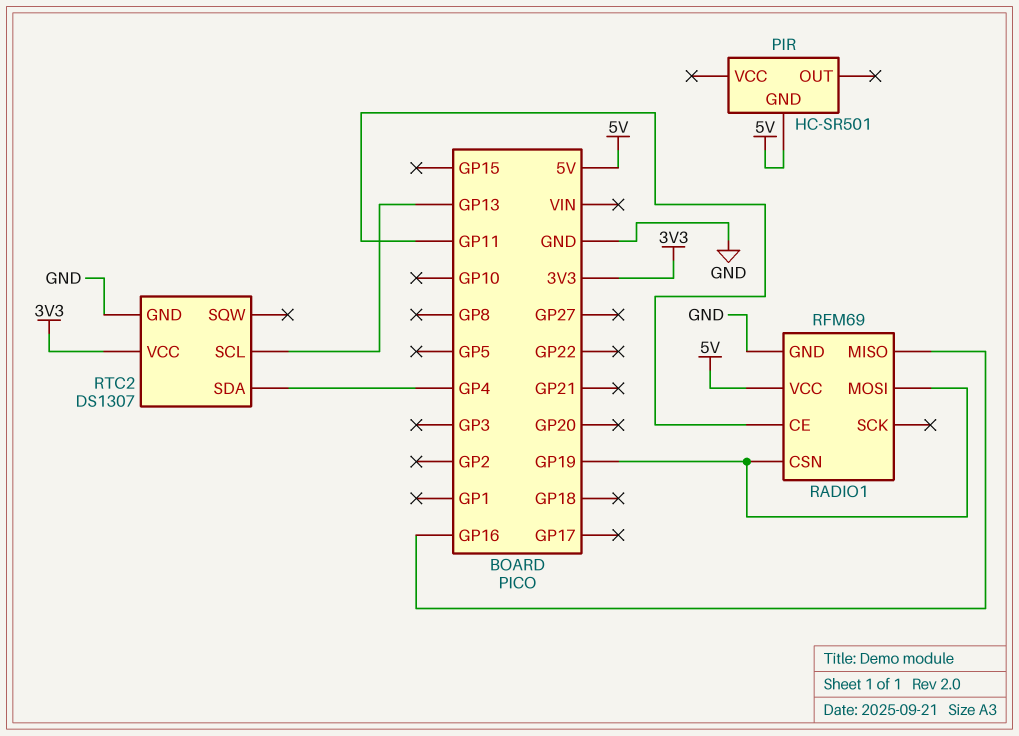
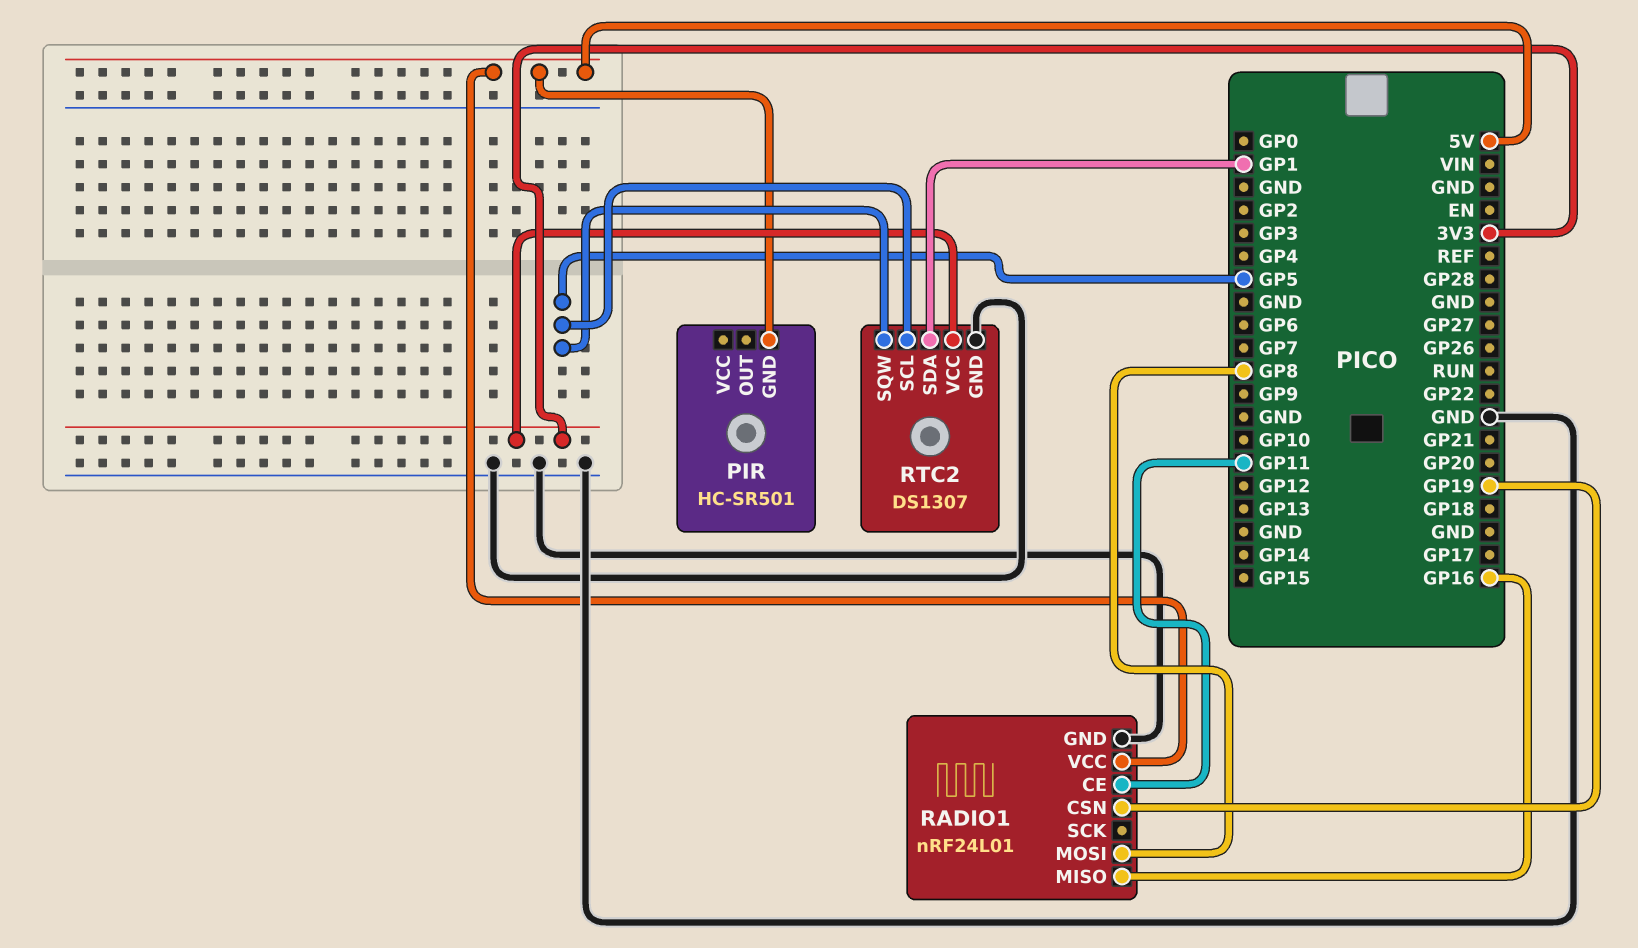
RADIO1: RFM69 -> nRF24L01
RADIO1 pin MOSI: GP19 -> GP8
RTC2 pin SCL: GP13 -> GP5
RTC2 pin SDA: GP4 -> GP1
RTC2 pin SQW: none -> GP5

